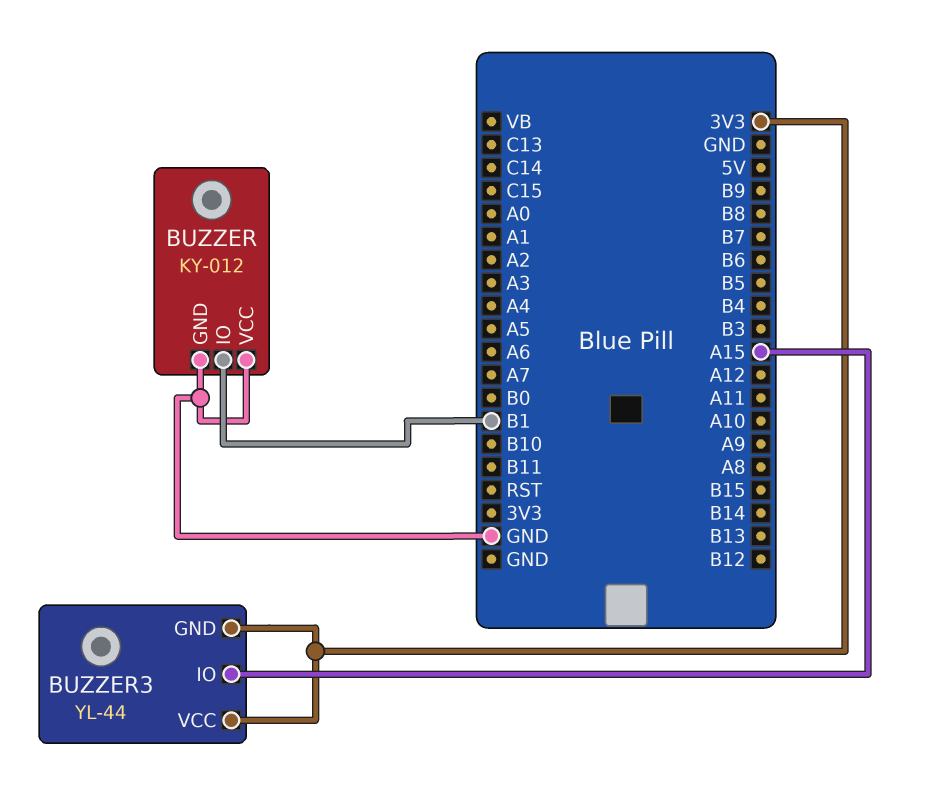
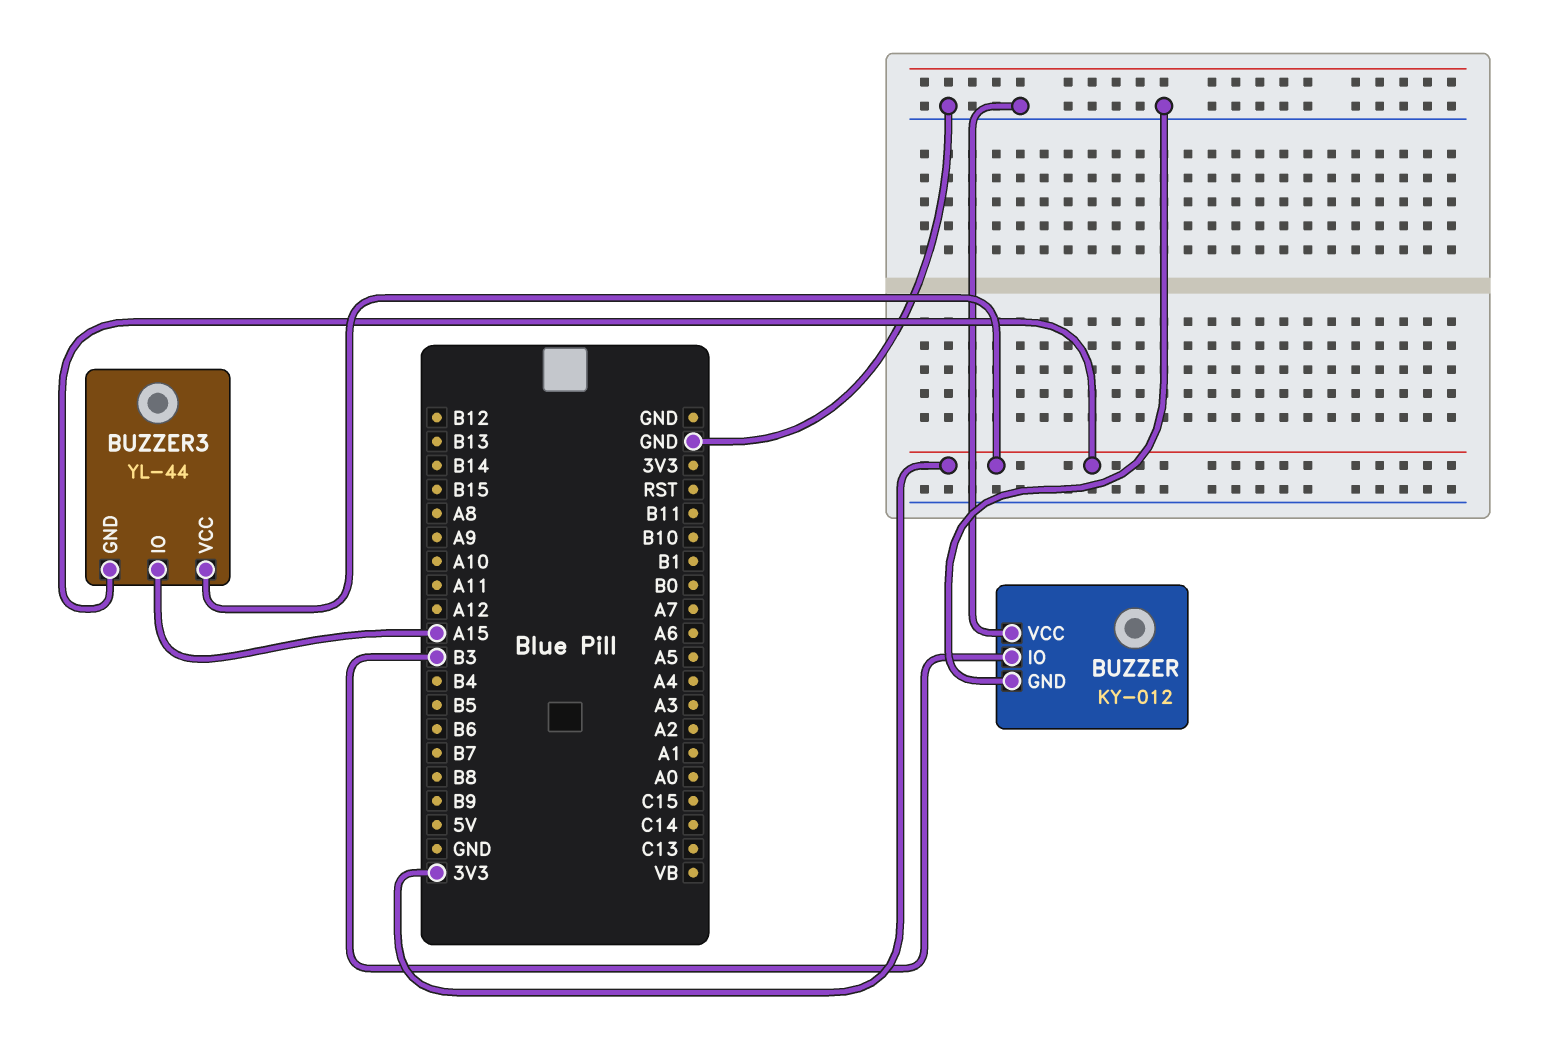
BUZZER pin IO: B1 -> B3

